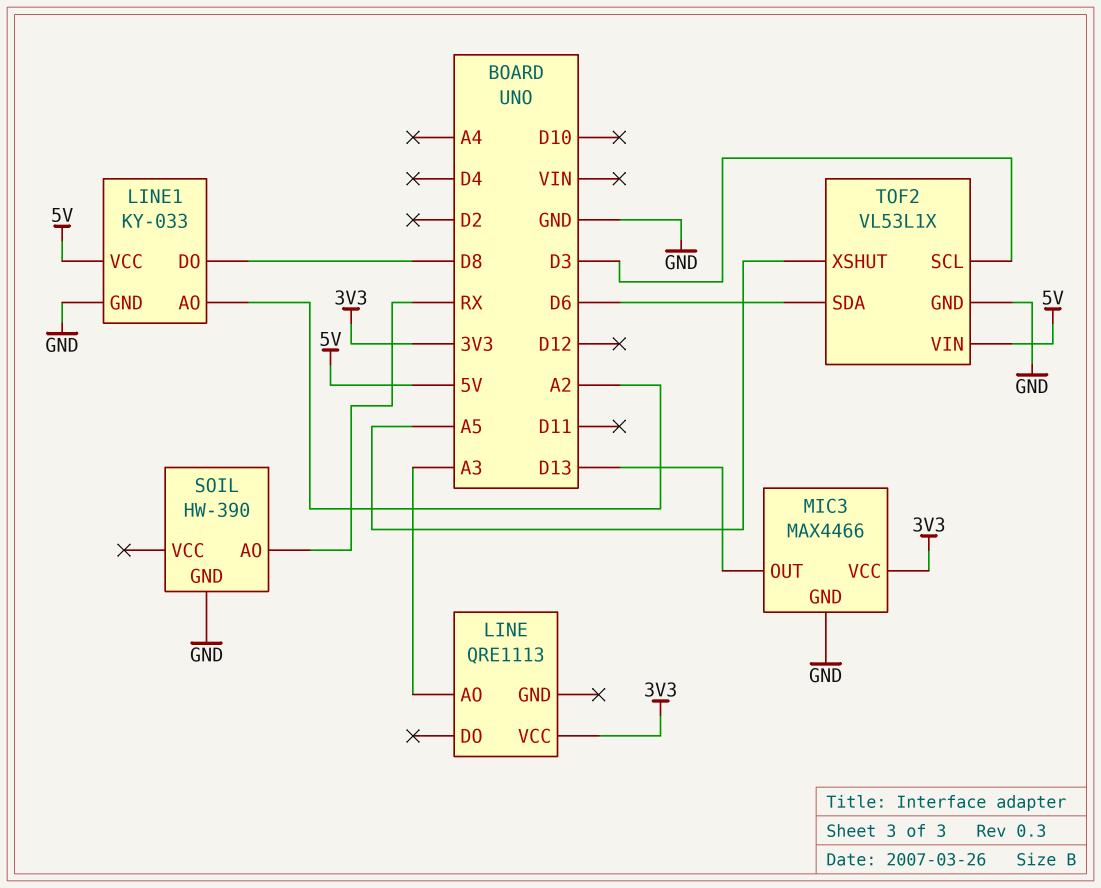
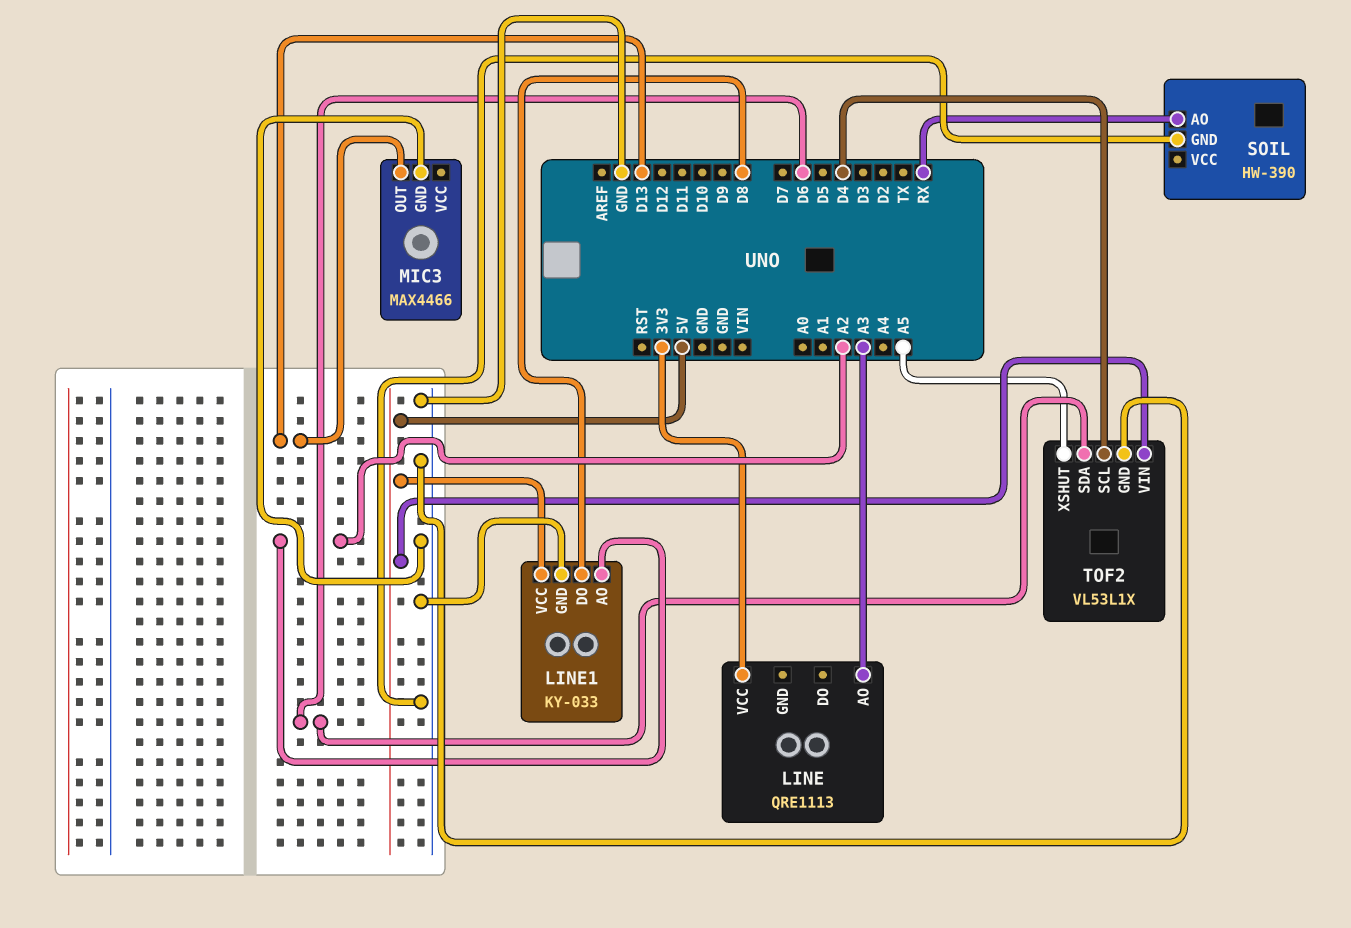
MIC3 pin VCC: 3V3 -> none
TOF2 pin SCL: D3 -> D4

